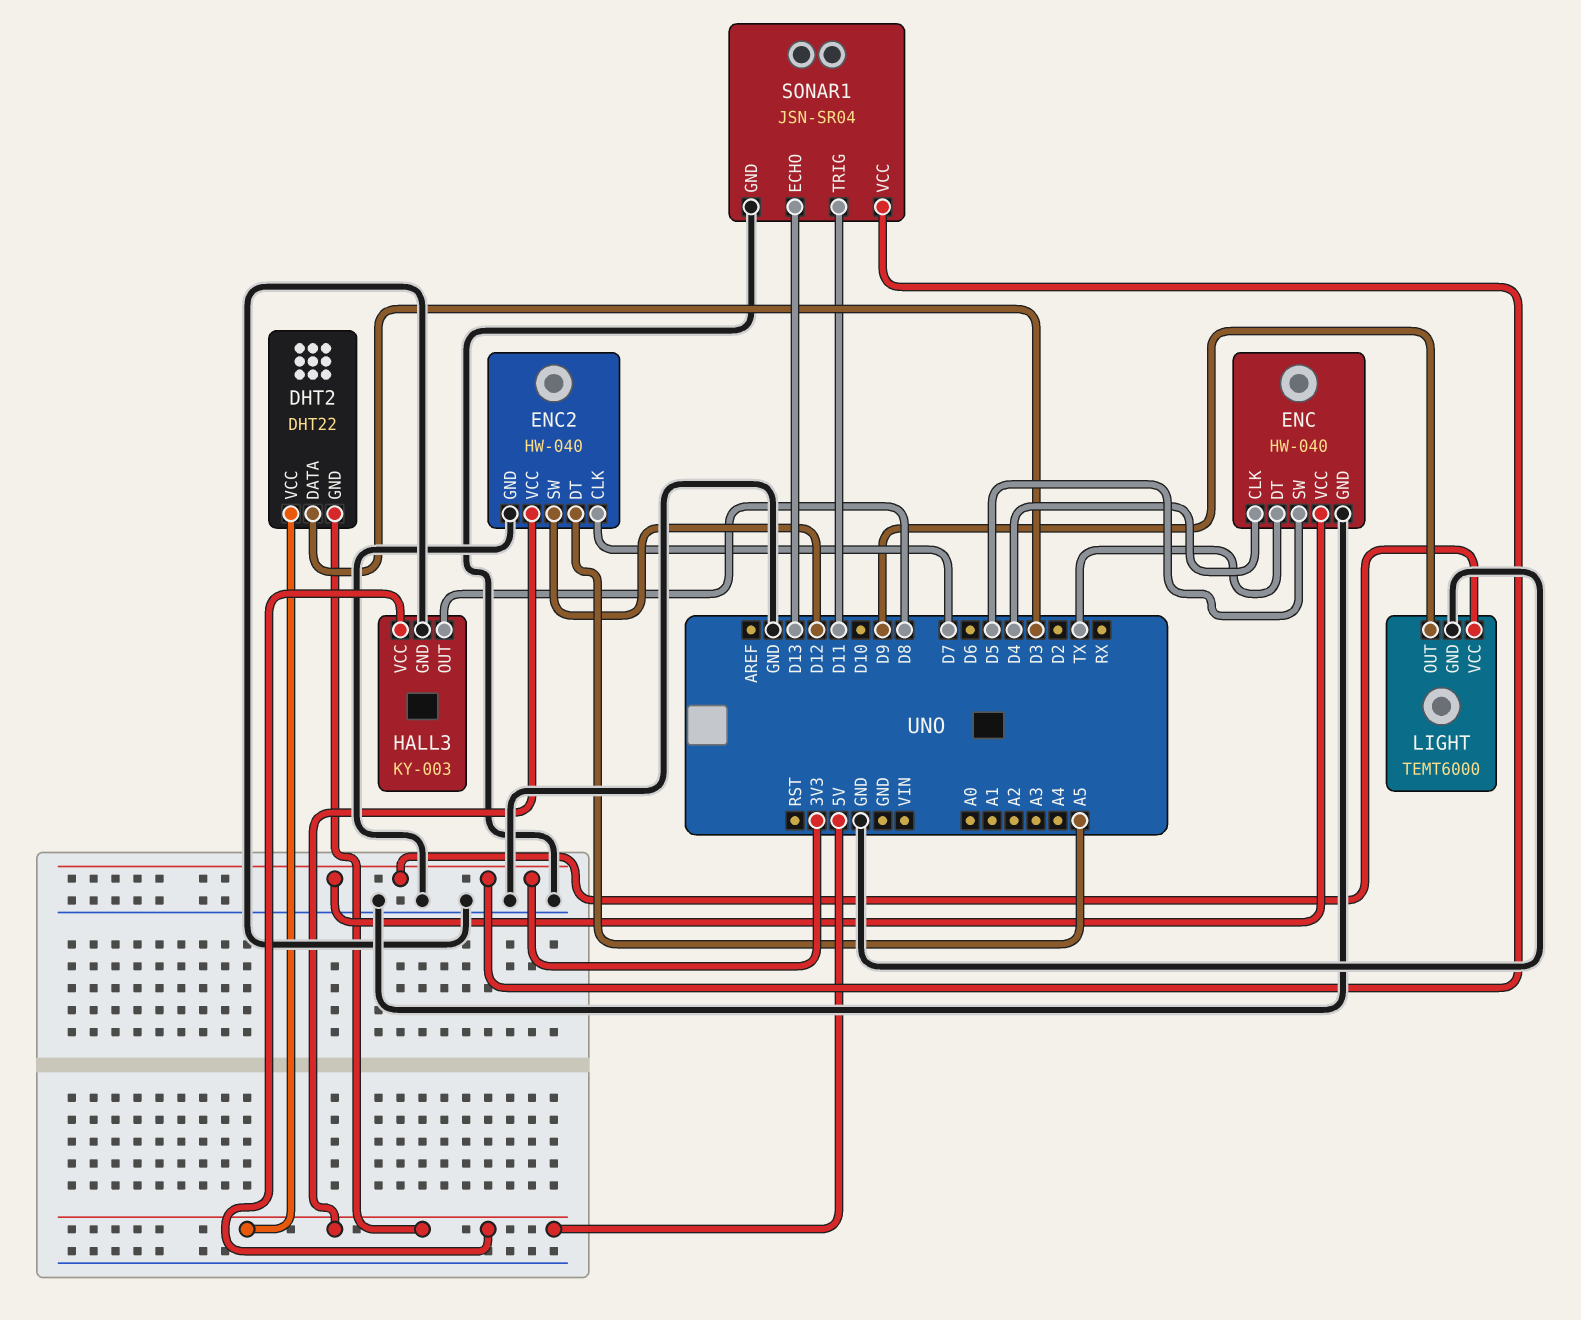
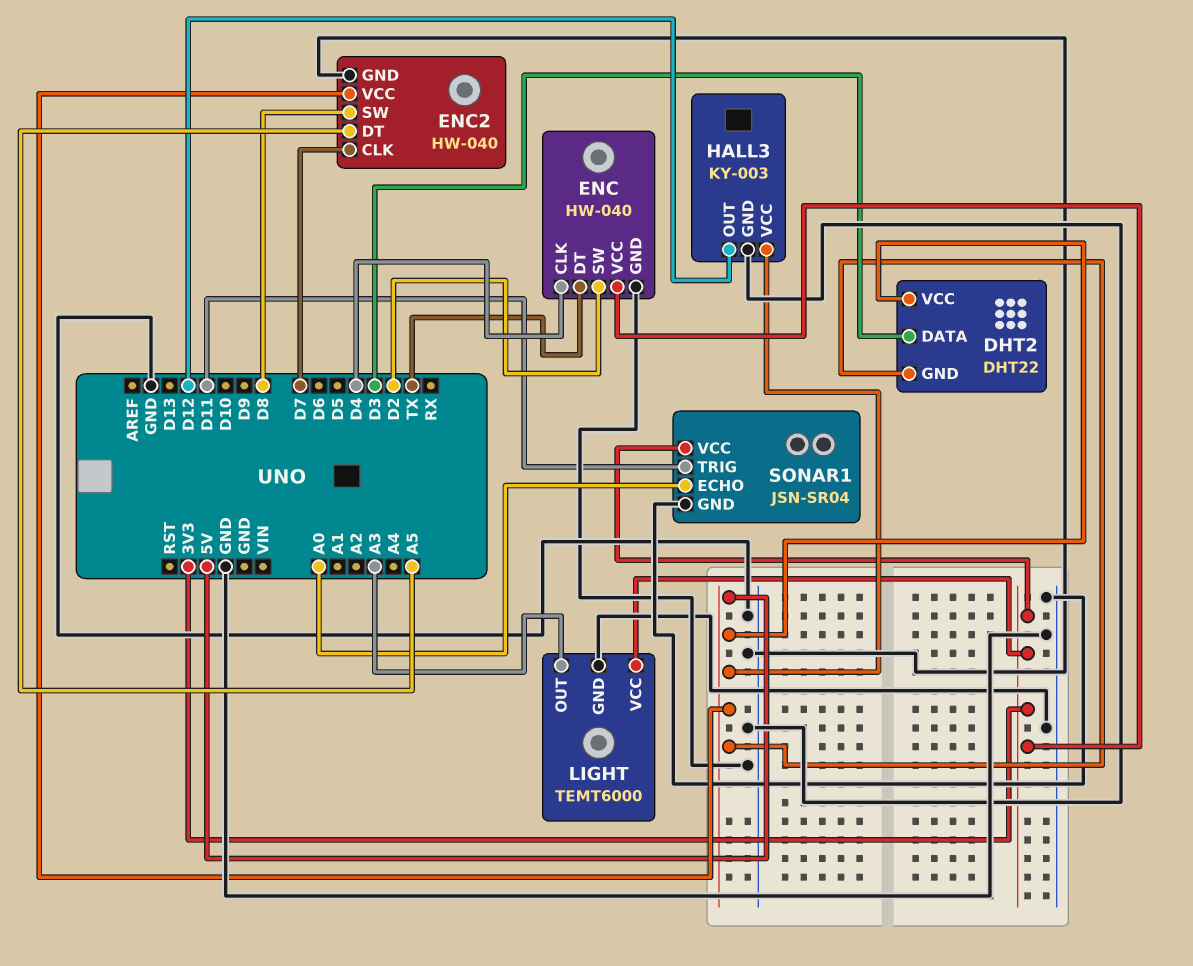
ENC pin SW: D5 -> D2
ENC2 pin SW: D12 -> D8
HALL3 pin OUT: D8 -> D12
LIGHT pin OUT: D9 -> A3
SONAR1 pin ECHO: D13 -> A0

